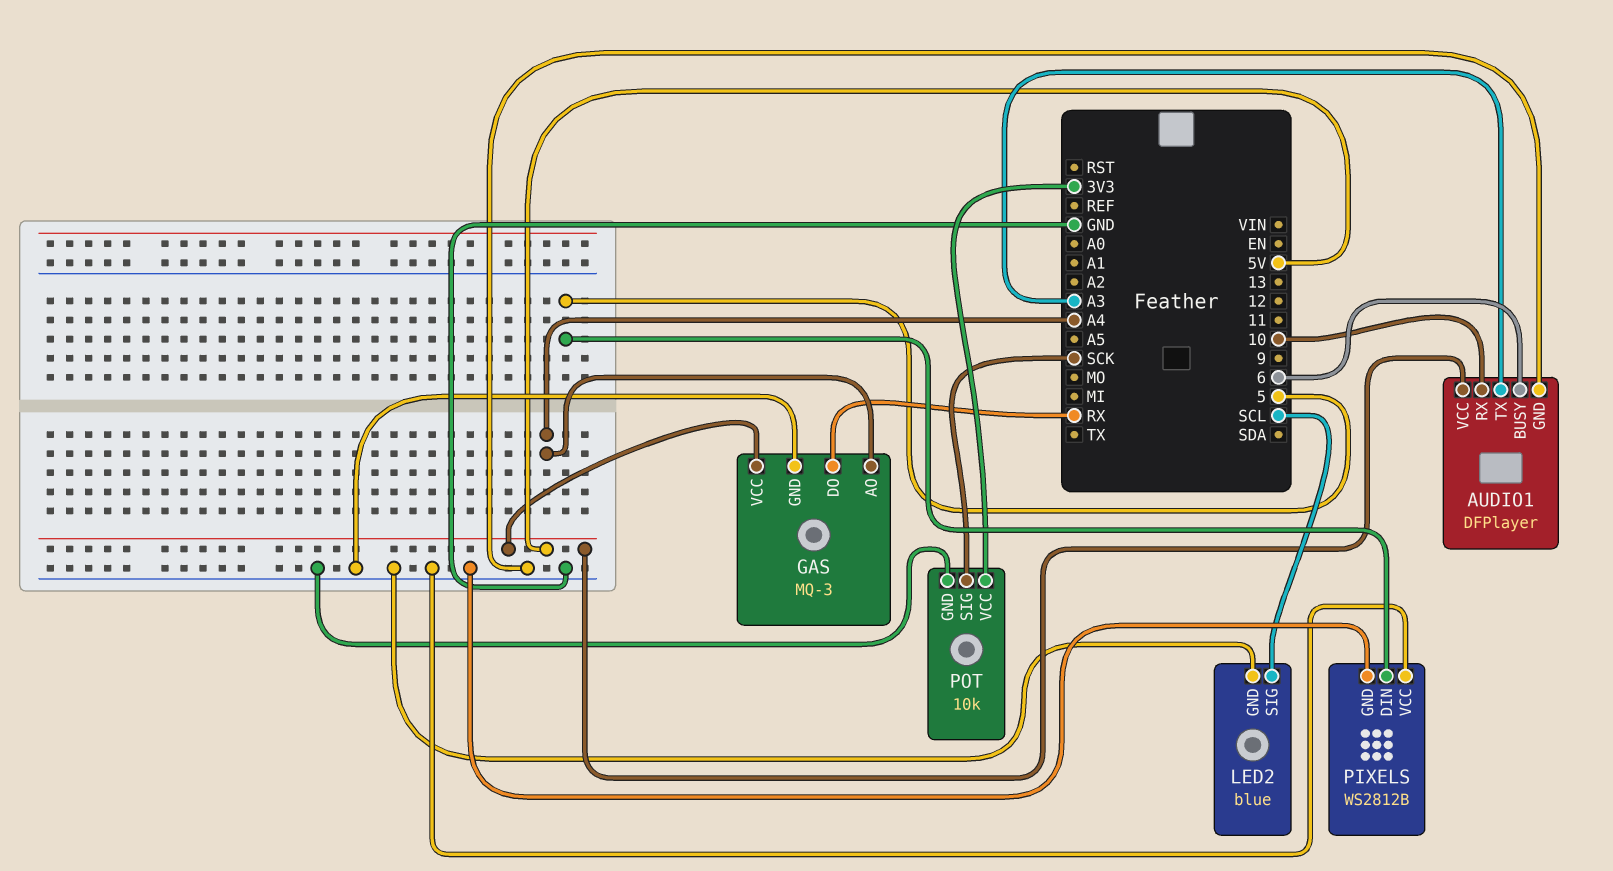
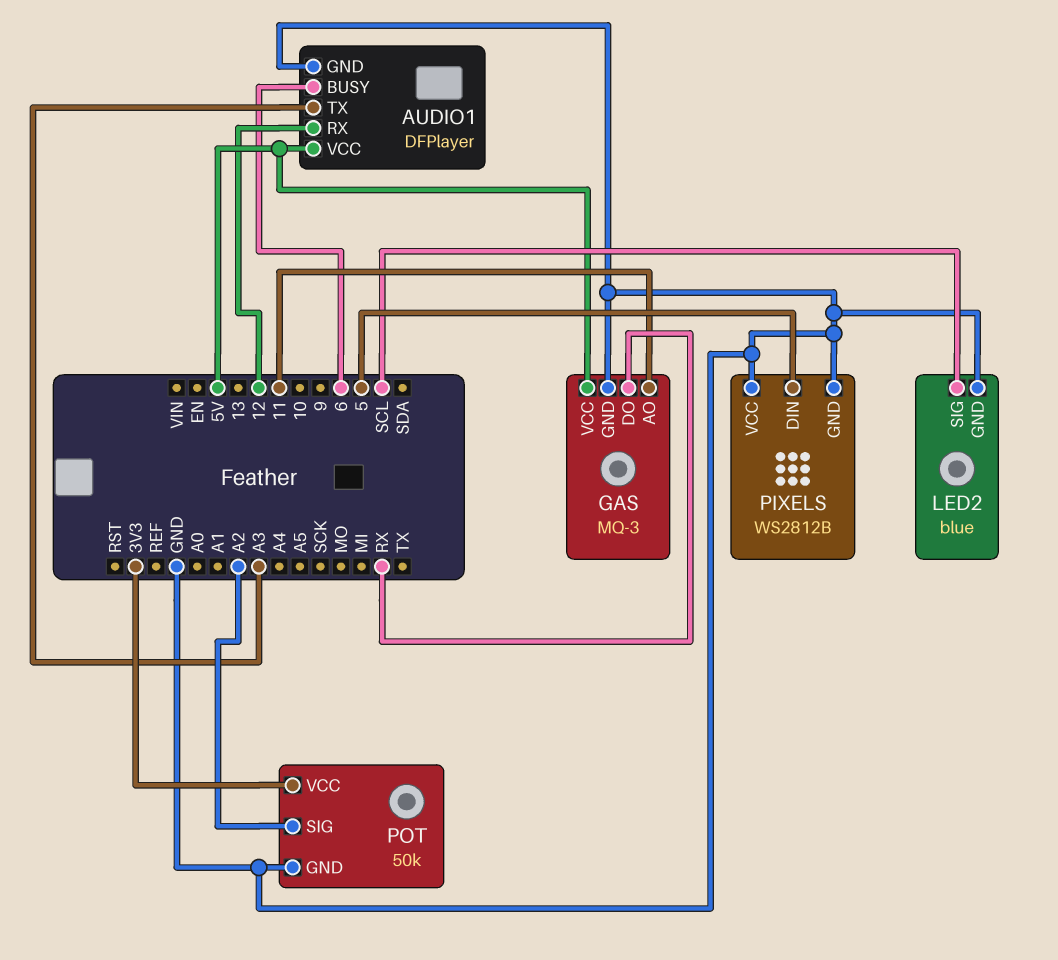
AUDIO1 pin RX: 10 -> 12
GAS pin AO: A4 -> 11
POT: 10k -> 50k
POT pin SIG: SCK -> A2

